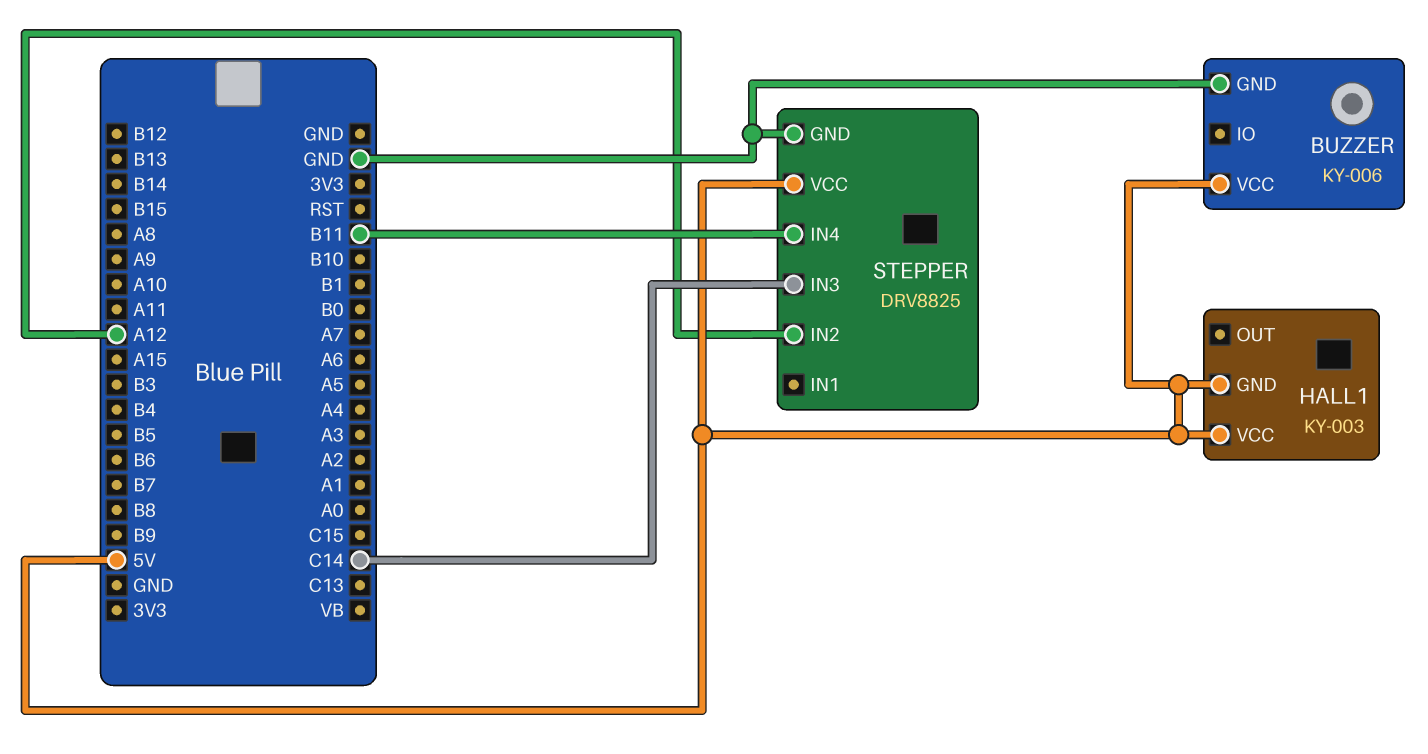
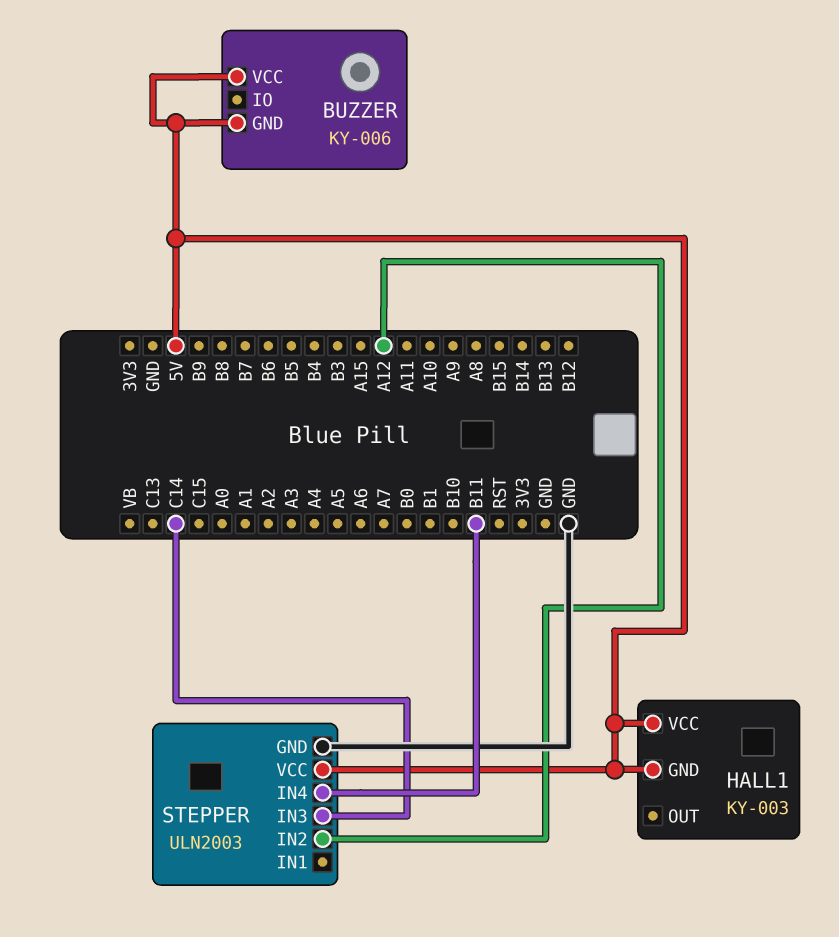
BUZZER pin GND: GND -> 5V
STEPPER: DRV8825 -> ULN2003

